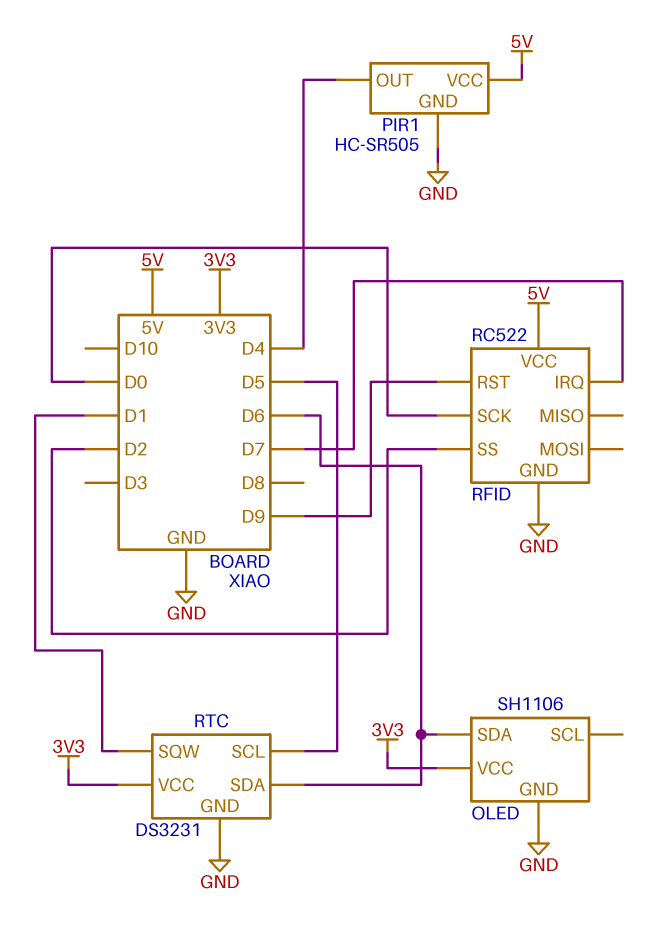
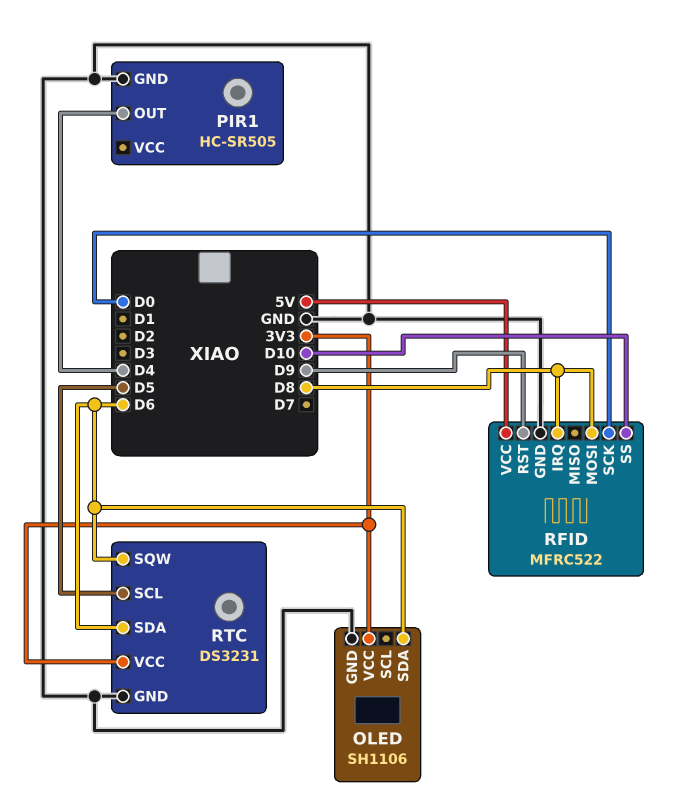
PIR1 pin VCC: 5V -> none
RFID: RC522 -> MFRC522
RFID pin IRQ: D7 -> D8
RFID pin MOSI: none -> D8
RFID pin SS: D2 -> D10
RTC pin SQW: D1 -> D6

